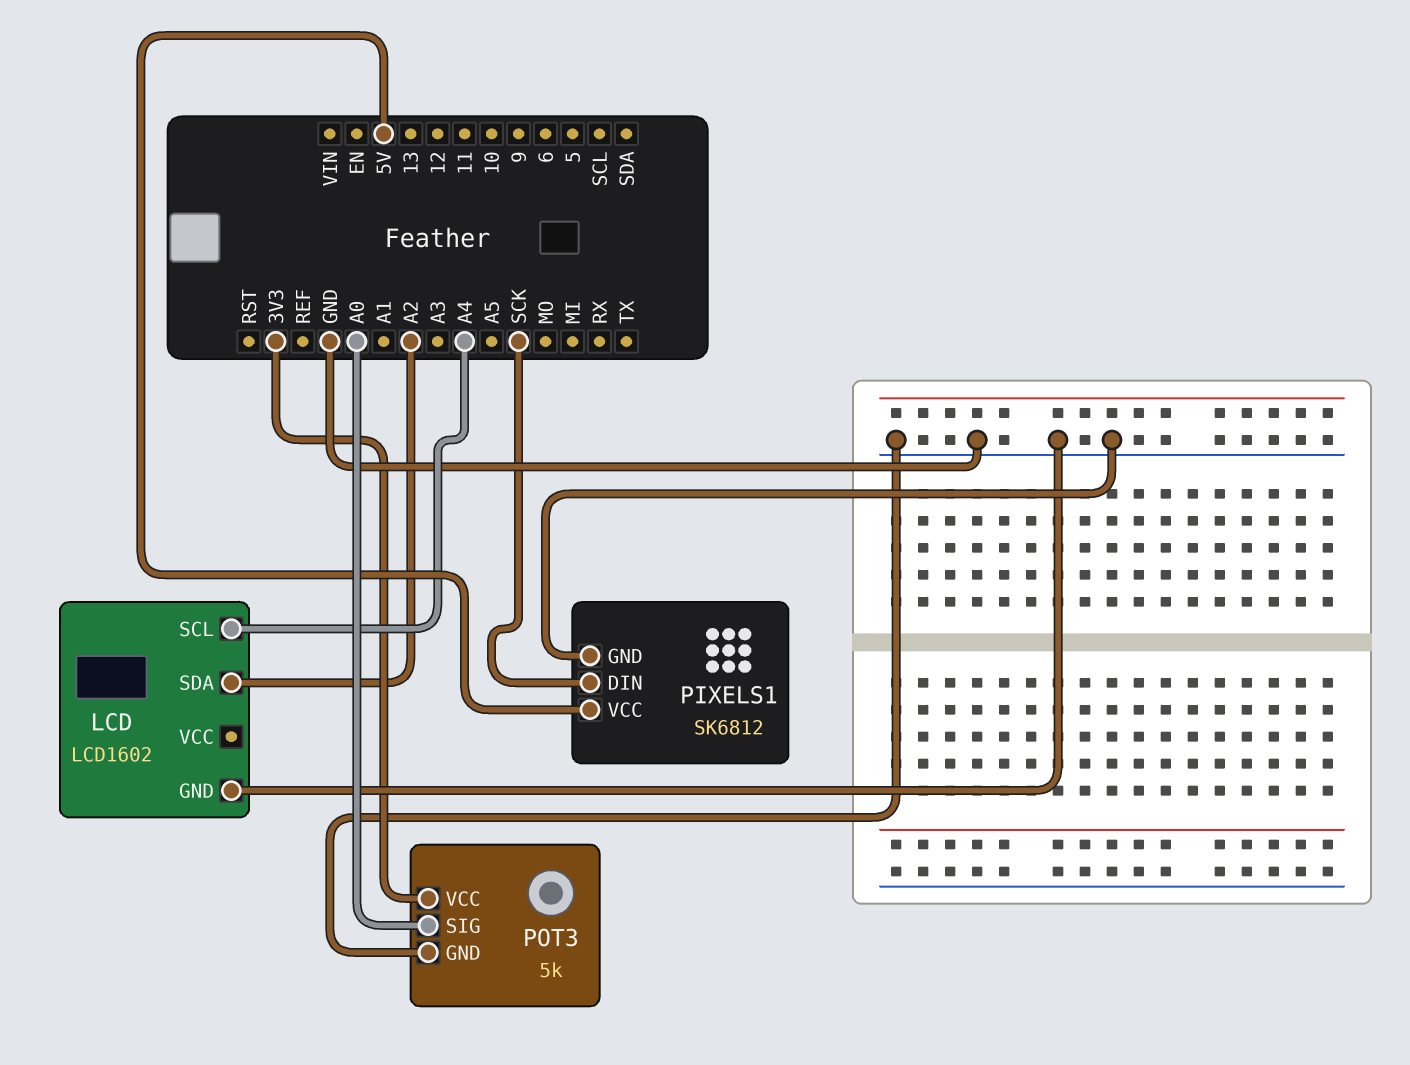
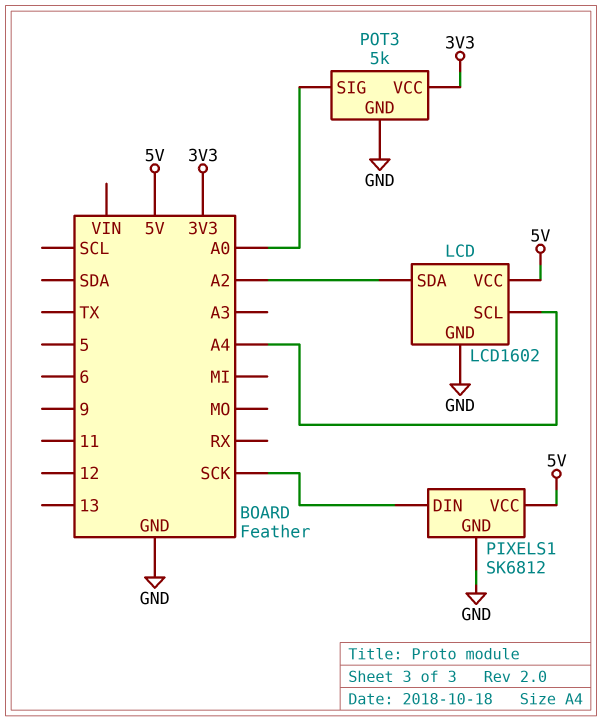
LCD pin VCC: none -> 5V

